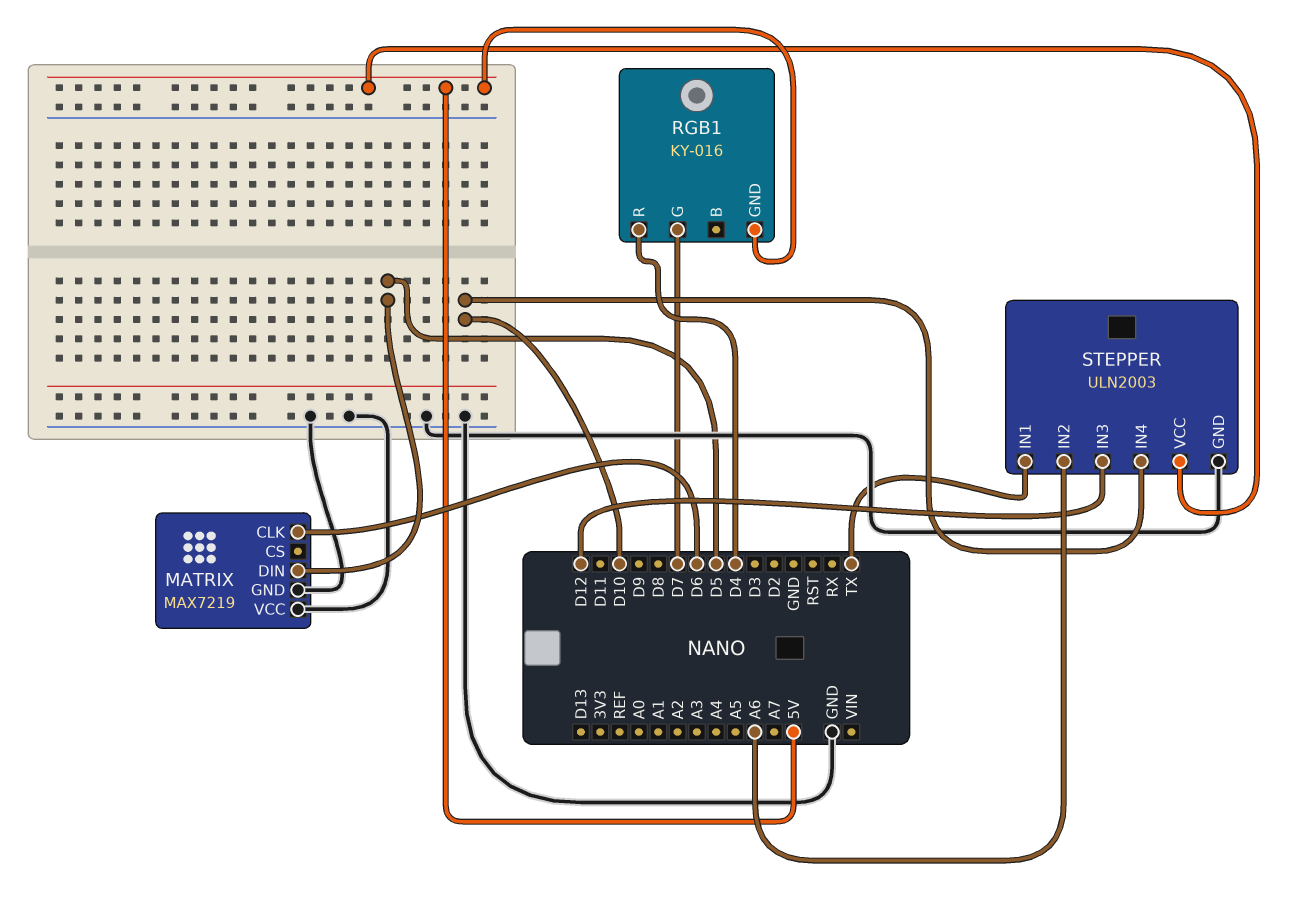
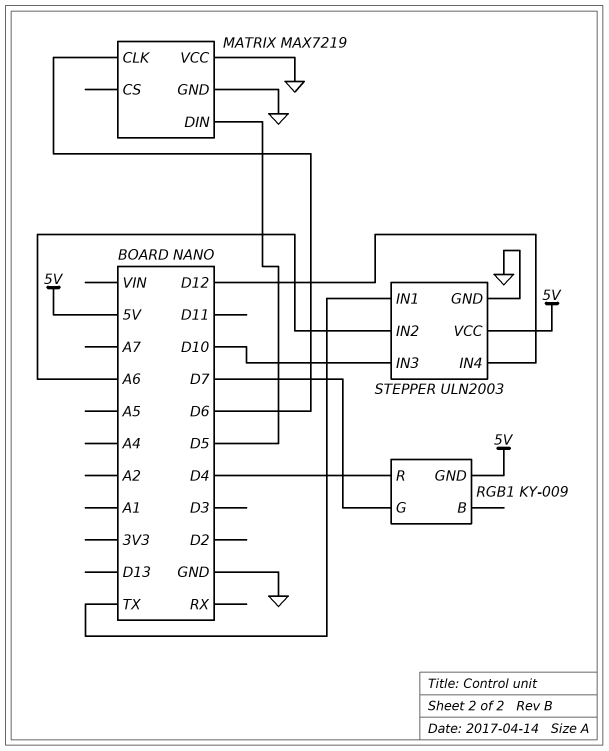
RGB1: KY-016 -> KY-009
STEPPER pin IN3: D12 -> D10
STEPPER pin IN4: D10 -> D12

